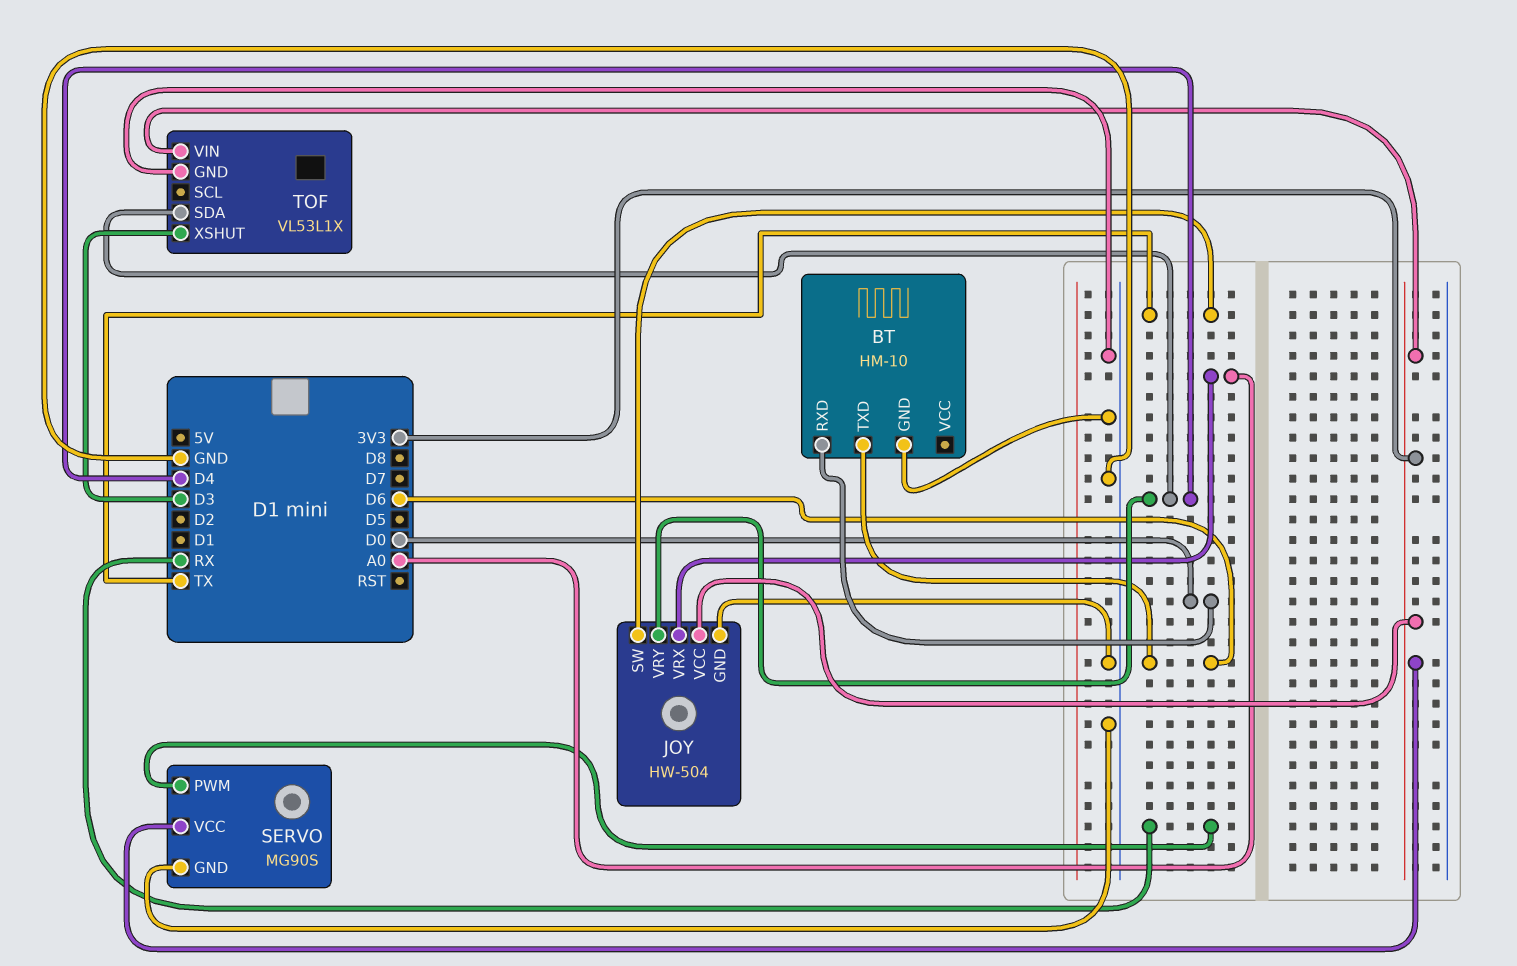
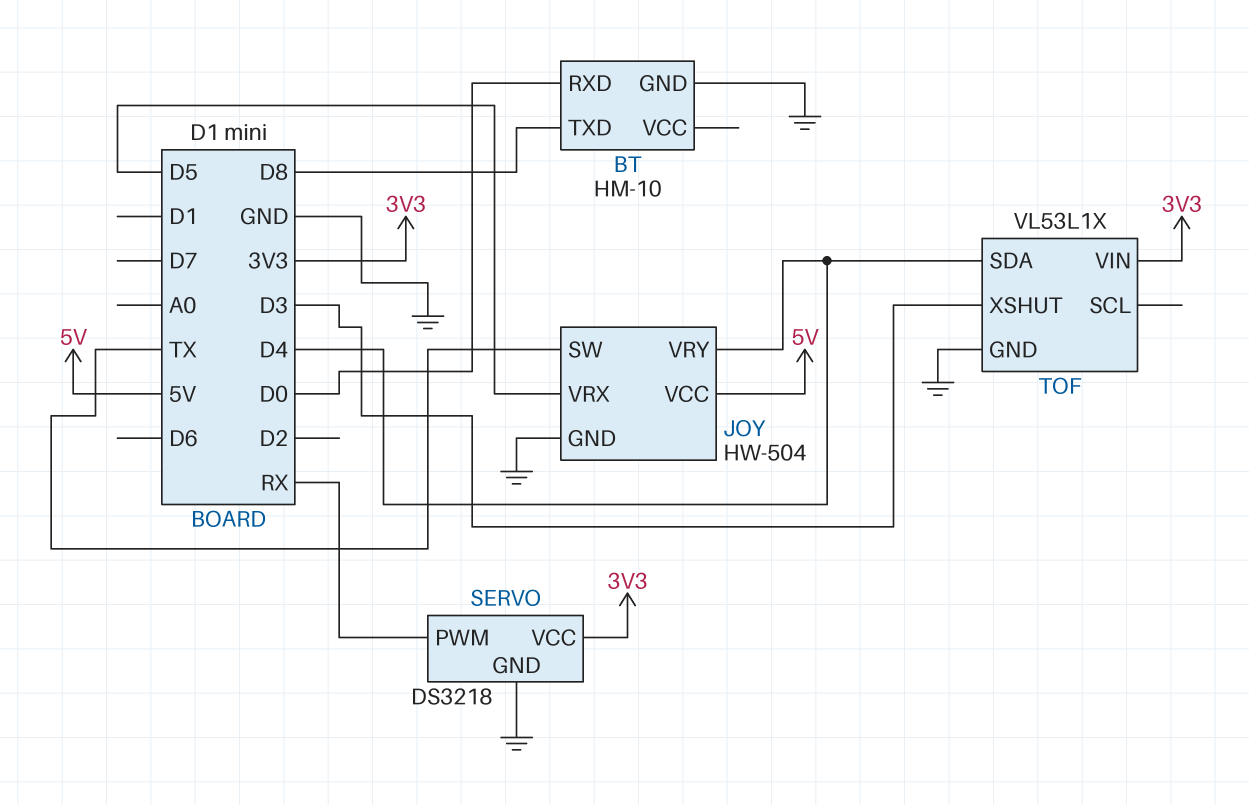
BT pin TXD: D6 -> D8
JOY pin VCC: 3V3 -> 5V
JOY pin VRX: A0 -> D5
SERVO: MG90S -> DS3218

